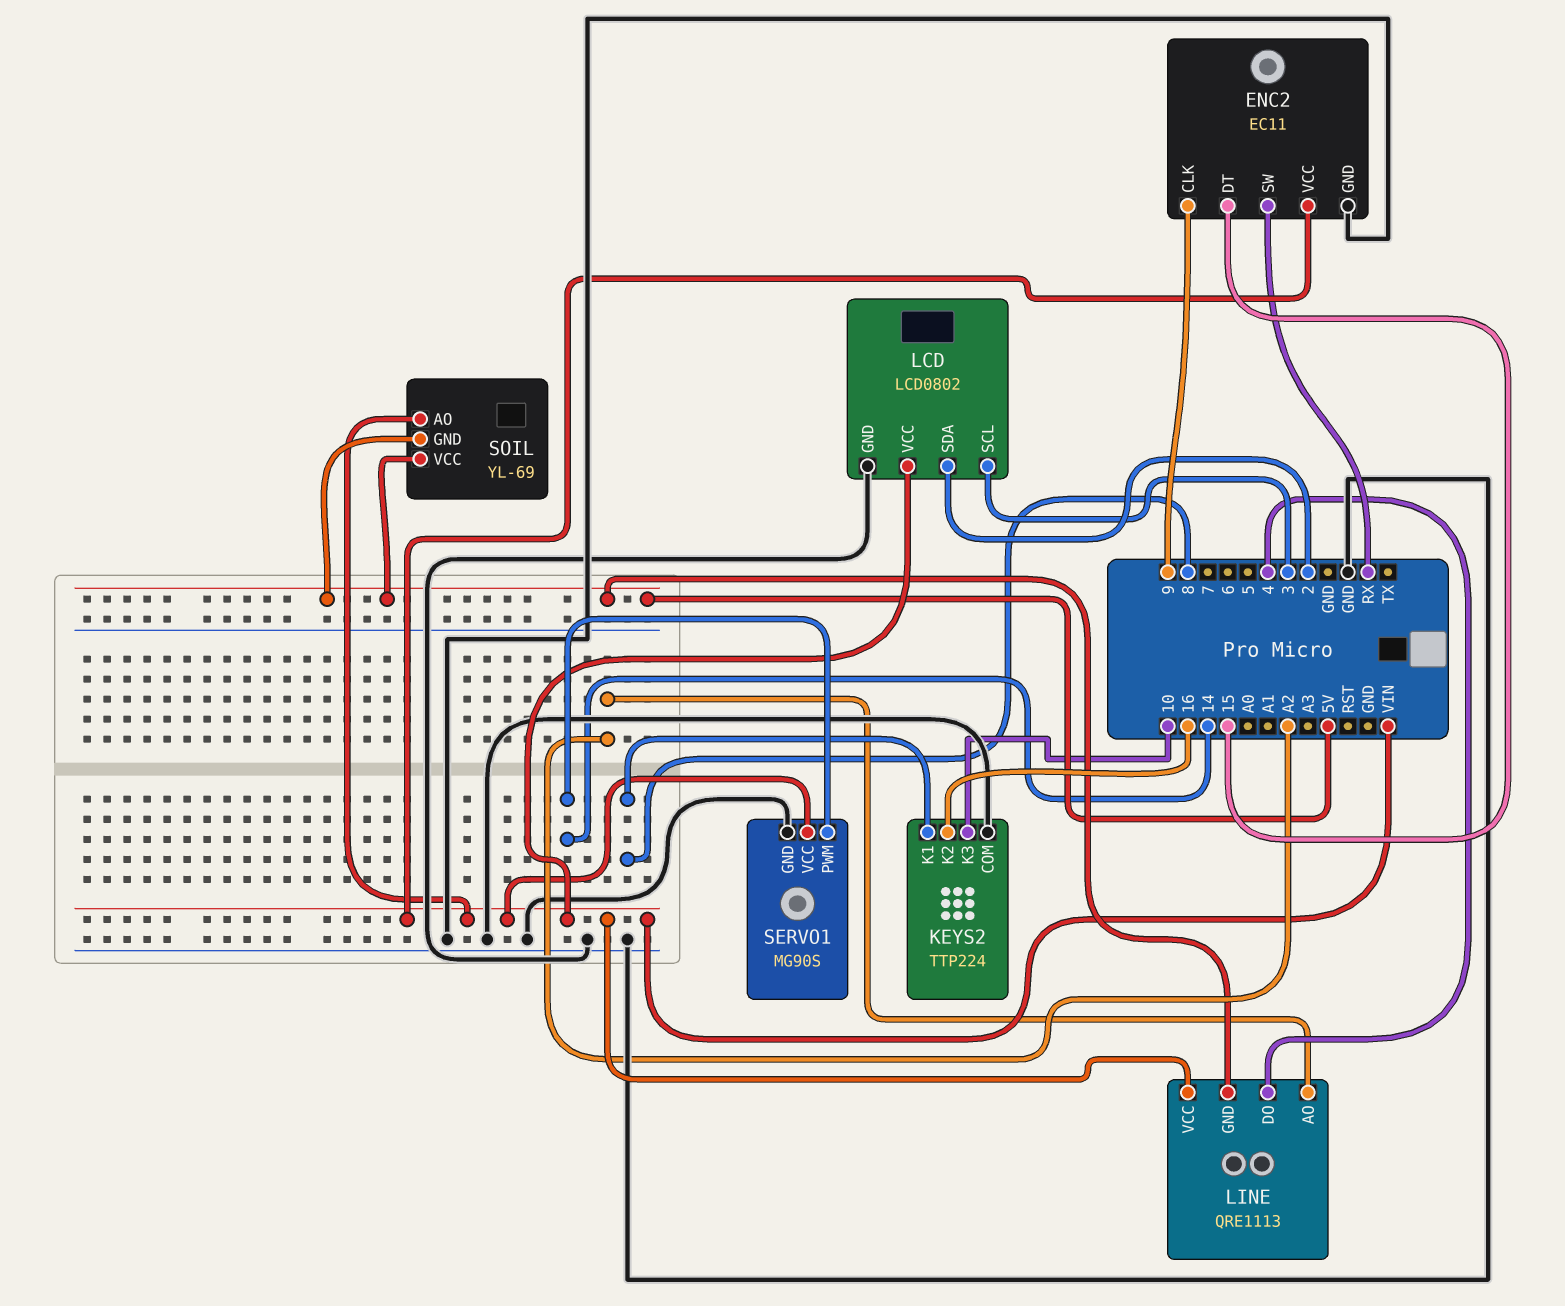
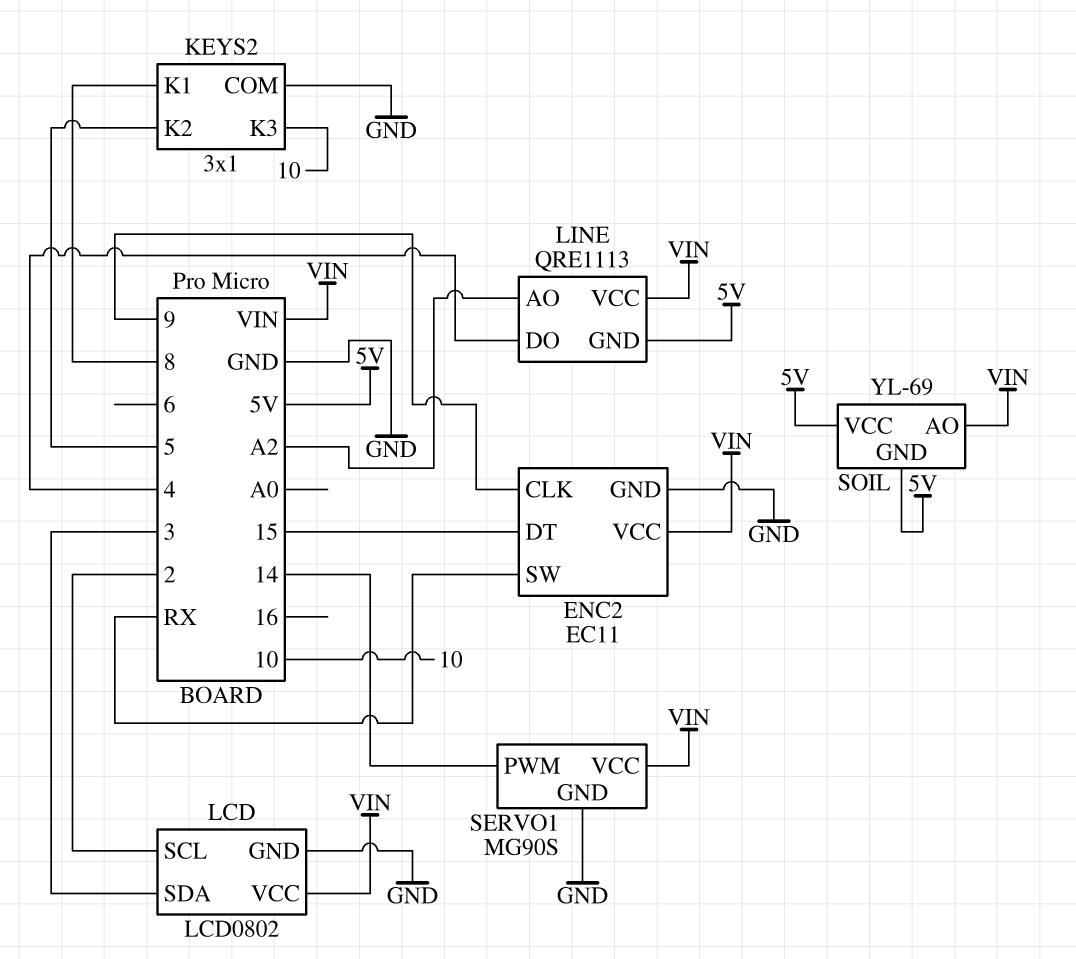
KEYS2: TTP224 -> 3x1
KEYS2 pin K2: 16 -> 5
LCD pin SCL: 3 -> 2
LCD pin SDA: 2 -> 3

